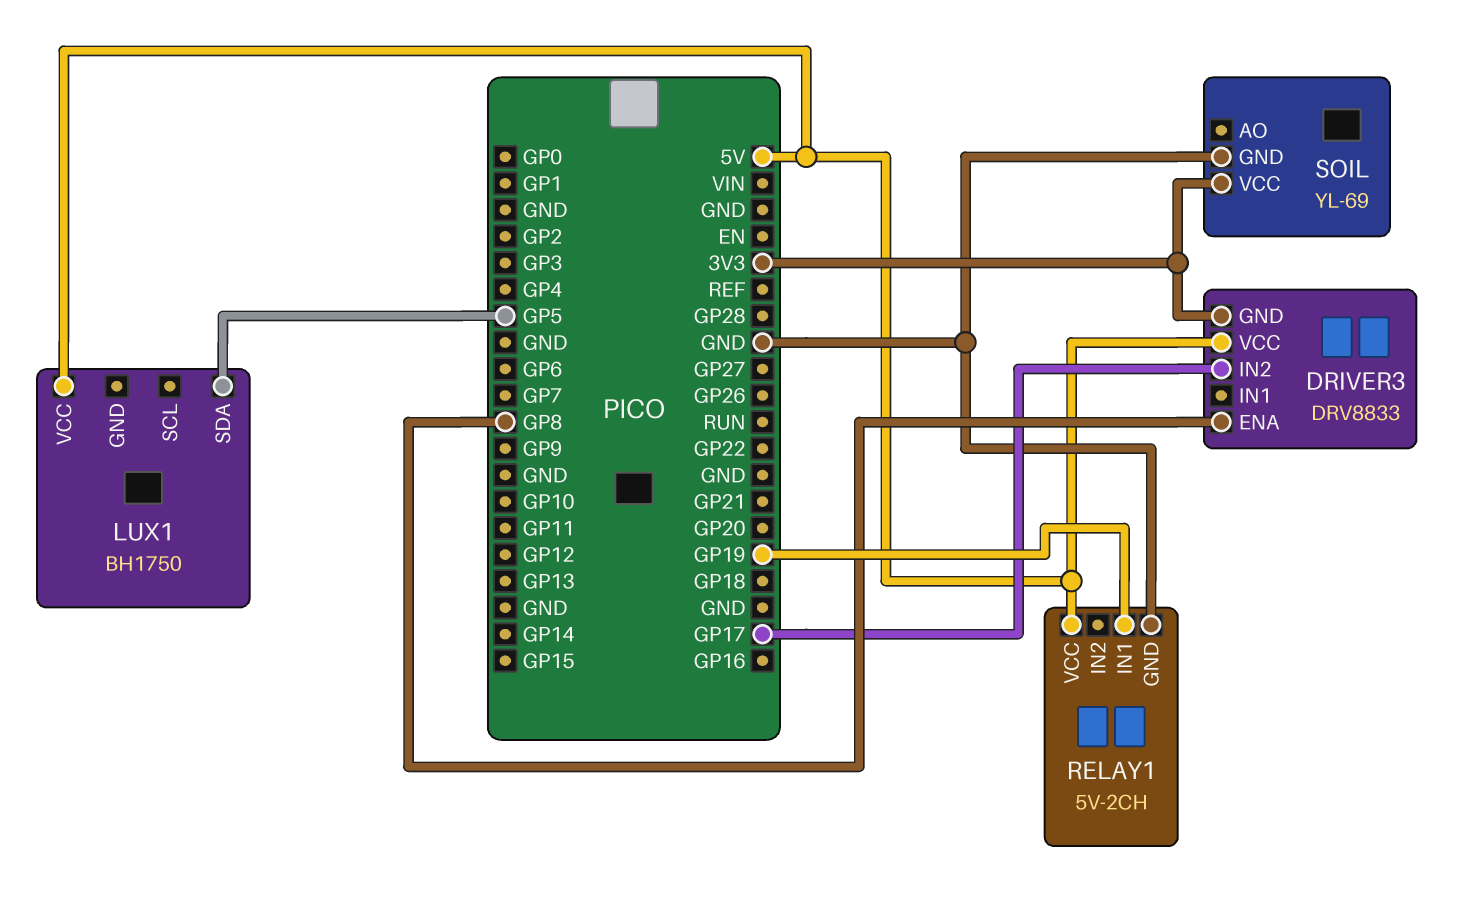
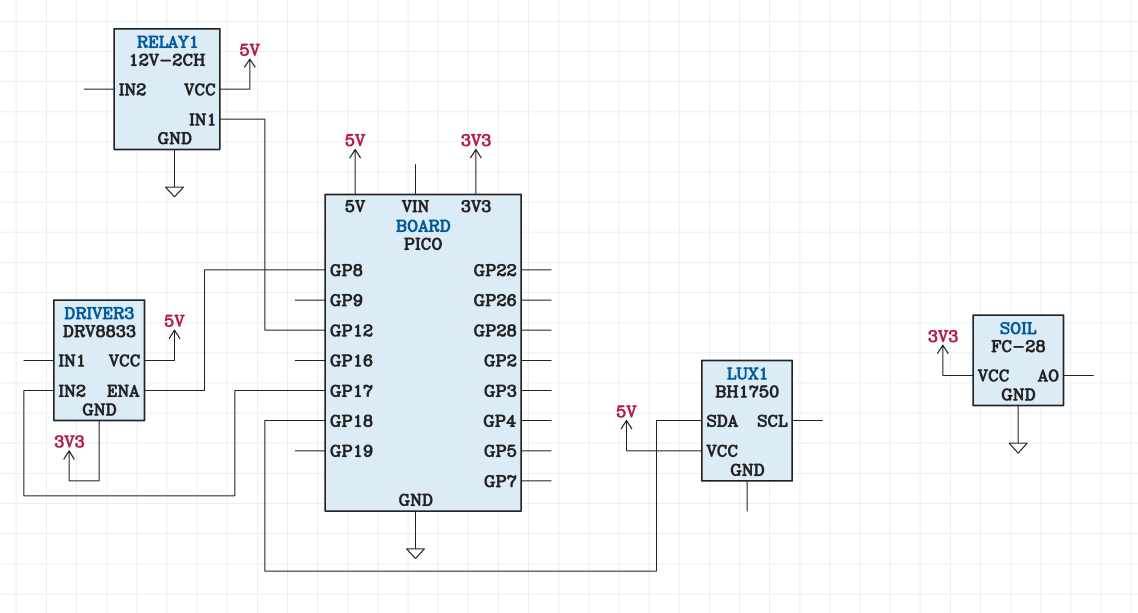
LUX1 pin SDA: GP5 -> GP18
RELAY1: 5V-2CH -> 12V-2CH
RELAY1 pin IN1: GP19 -> GP12
SOIL: YL-69 -> FC-28

